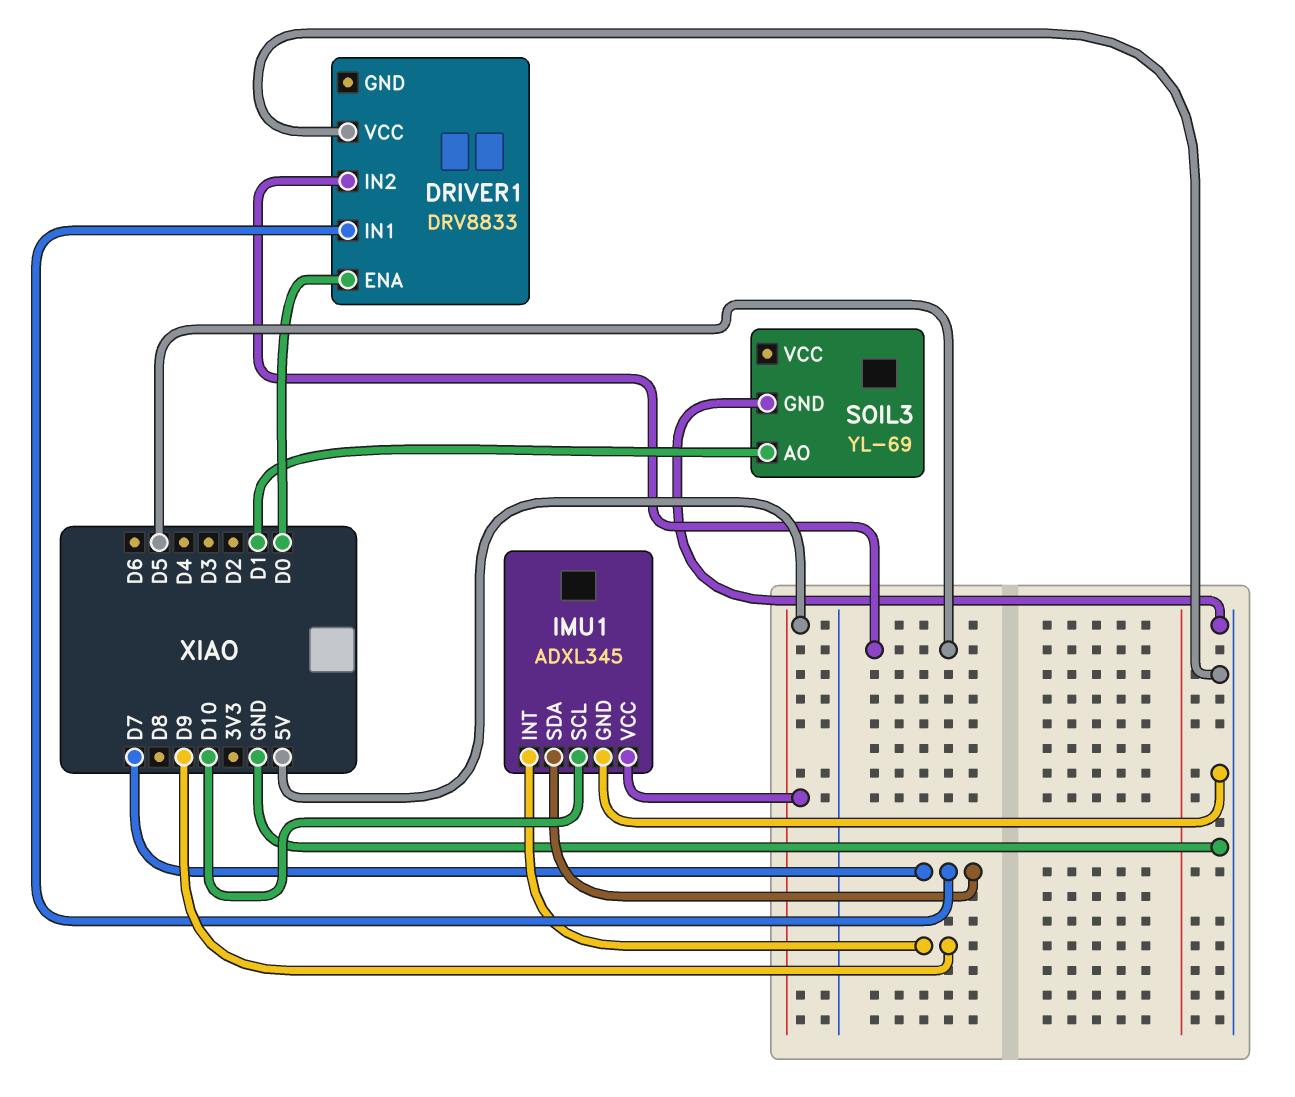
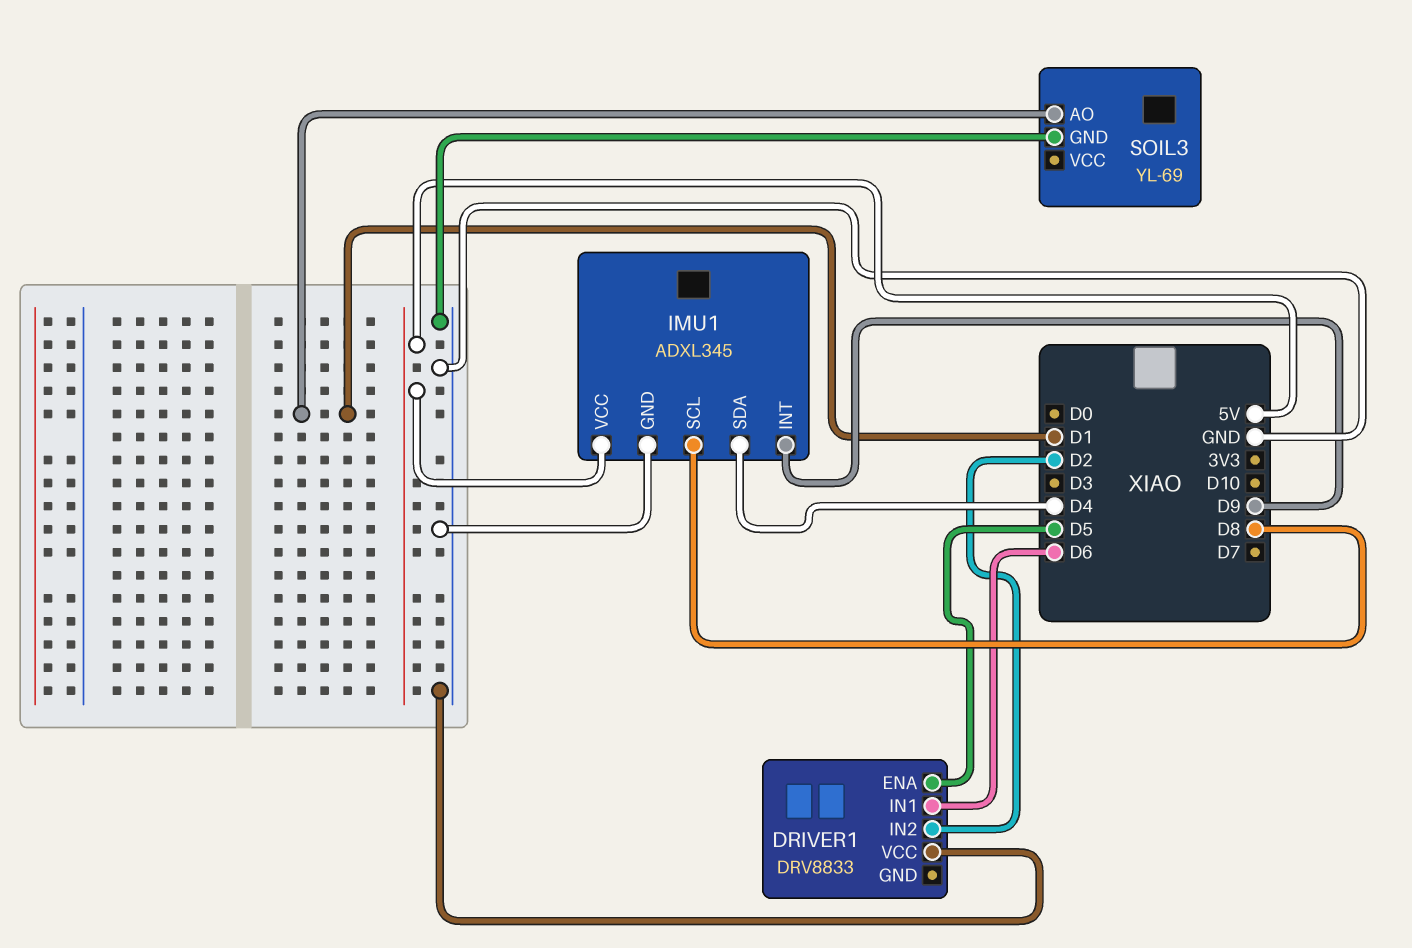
DRIVER1 pin ENA: D0 -> D5
DRIVER1 pin IN1: D7 -> D6
DRIVER1 pin IN2: D5 -> D2
IMU1 pin SCL: D10 -> D8
IMU1 pin SDA: D7 -> D4

